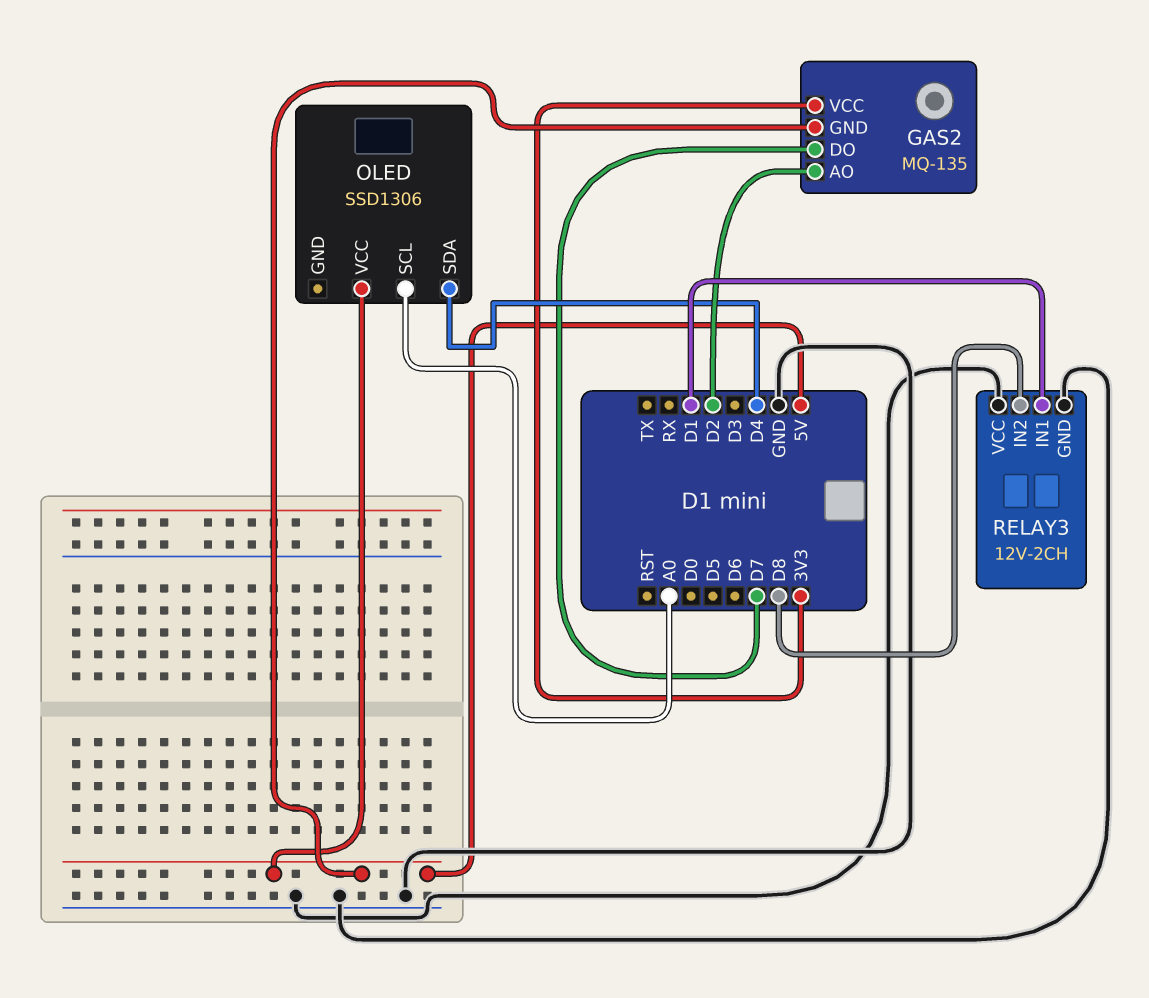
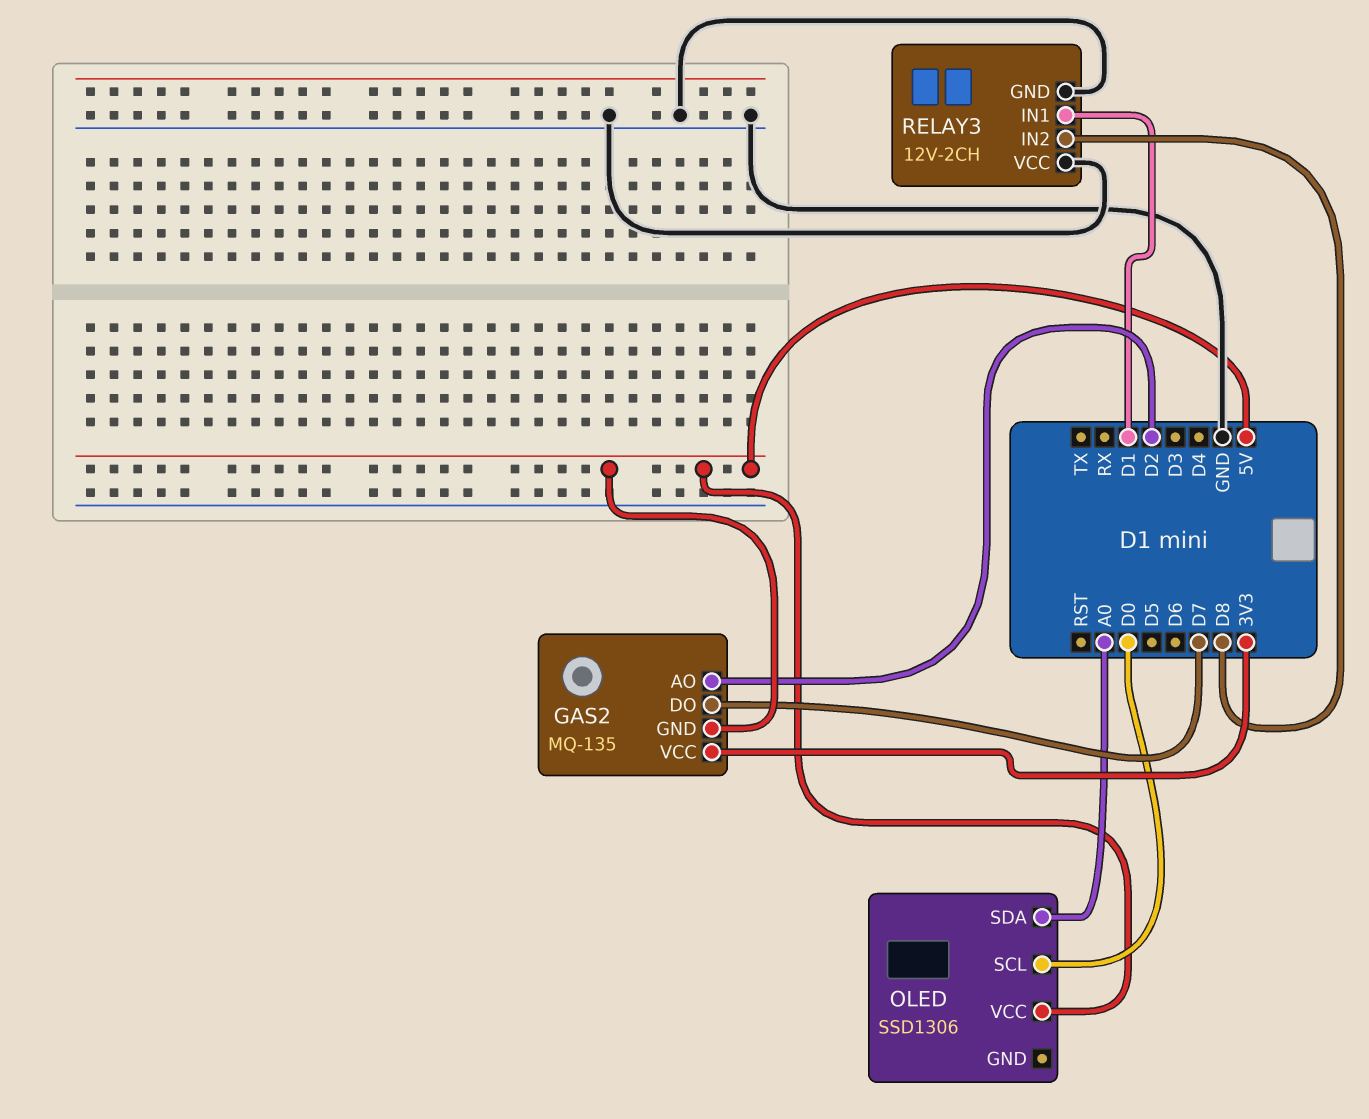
OLED pin SCL: A0 -> D0
OLED pin SDA: D4 -> A0

